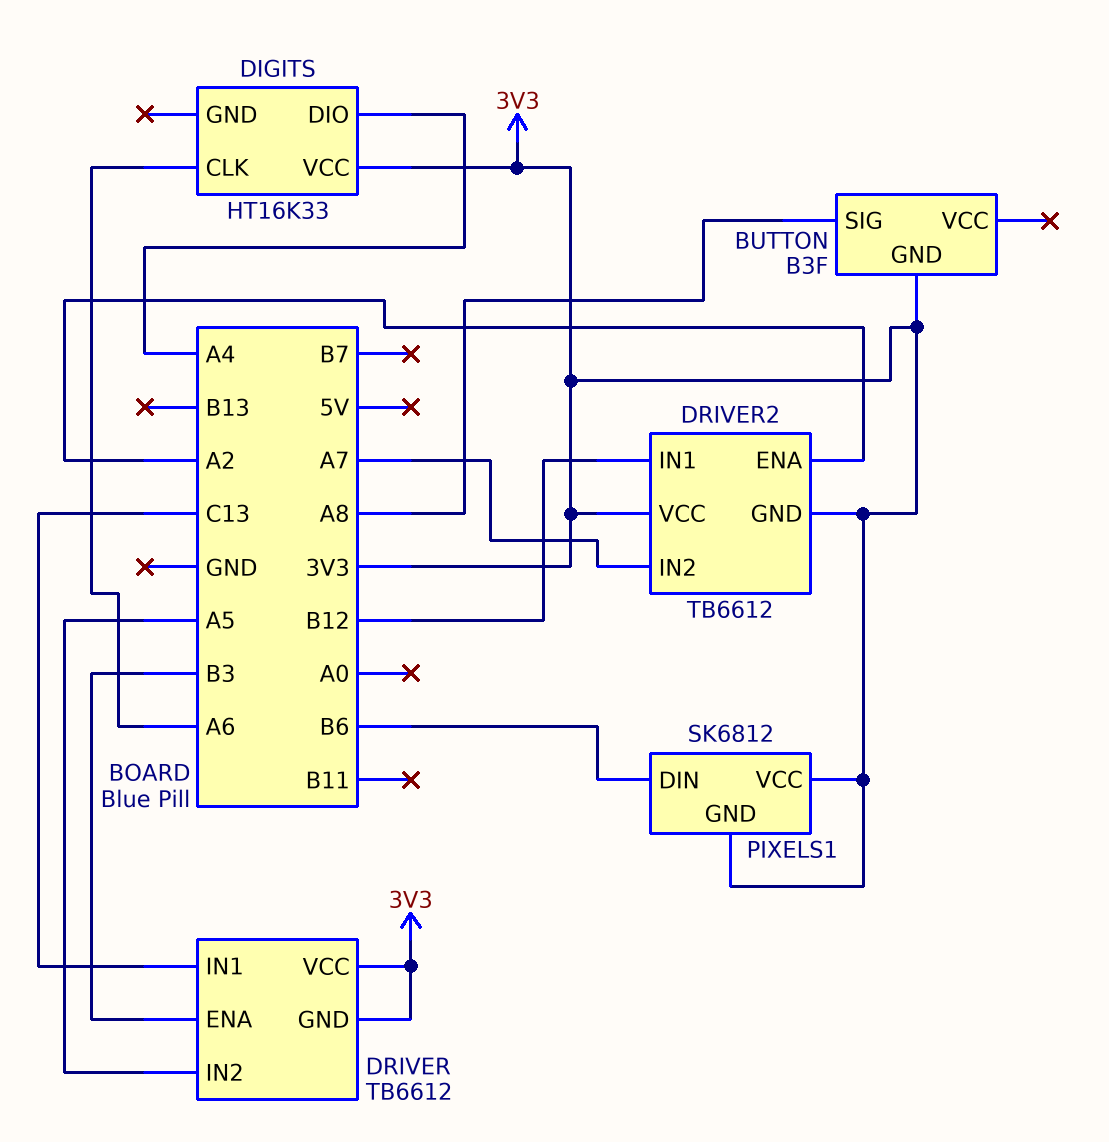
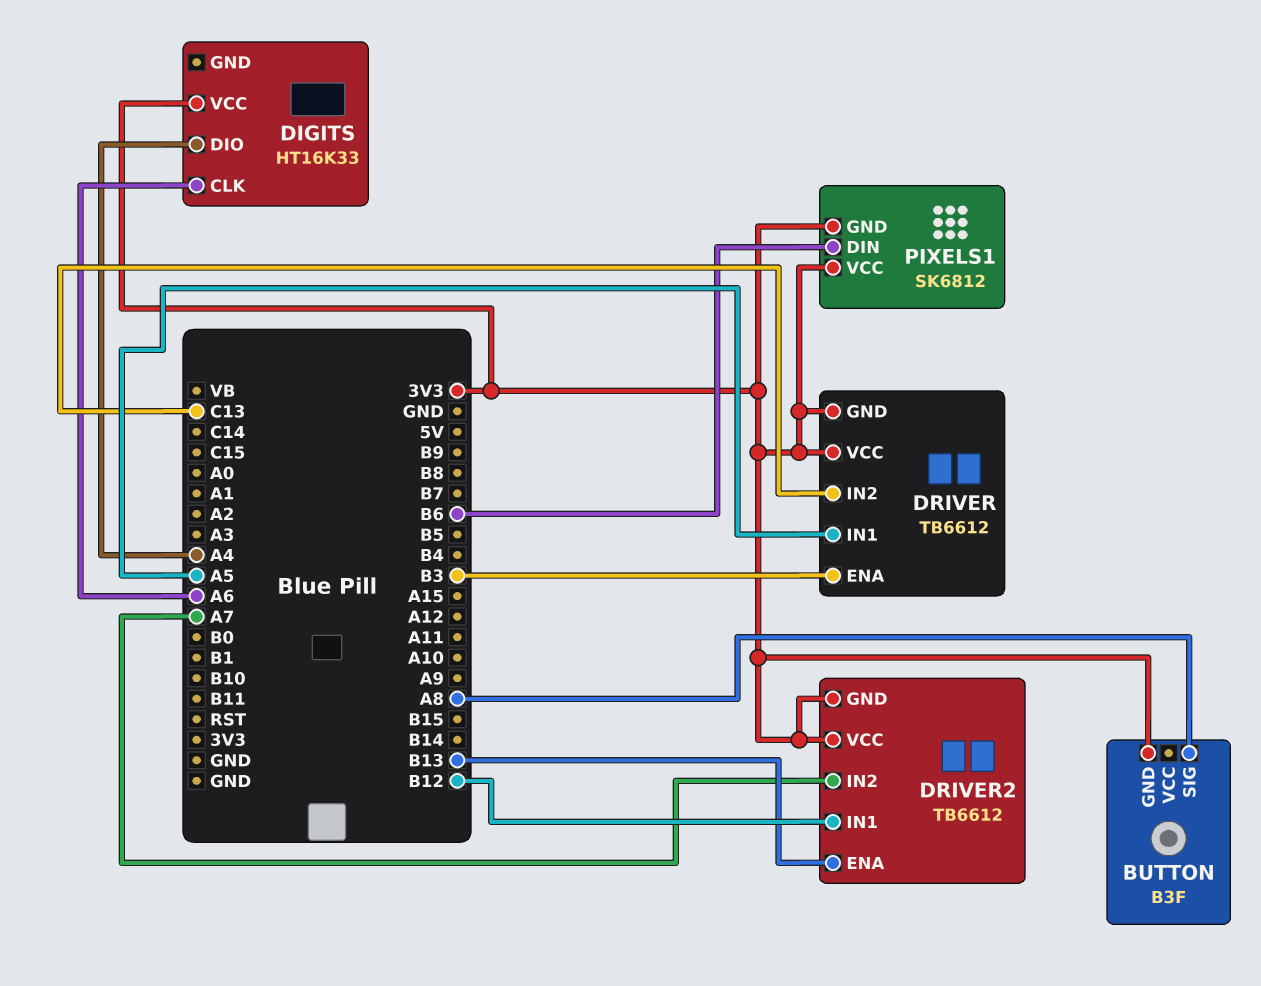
DRIVER pin IN1: C13 -> A5
DRIVER pin IN2: A5 -> C13
DRIVER2 pin ENA: A2 -> B13

